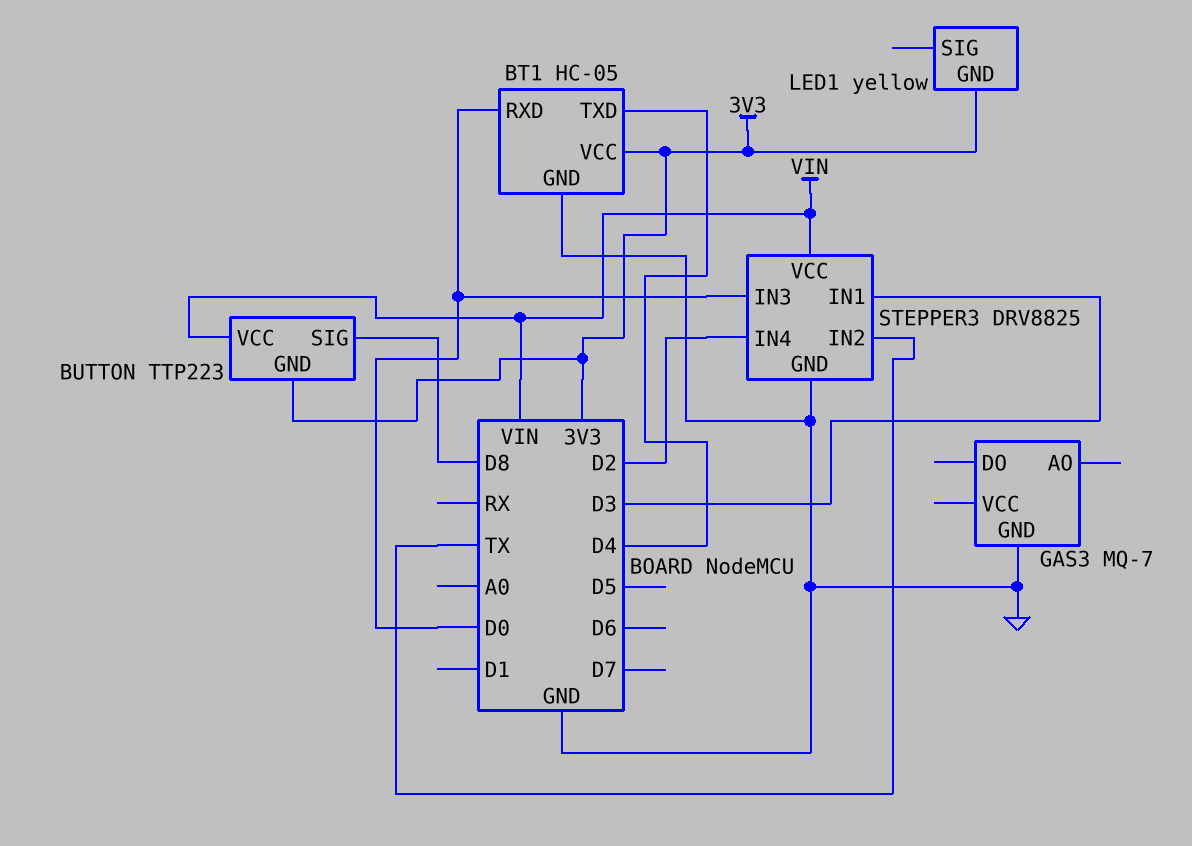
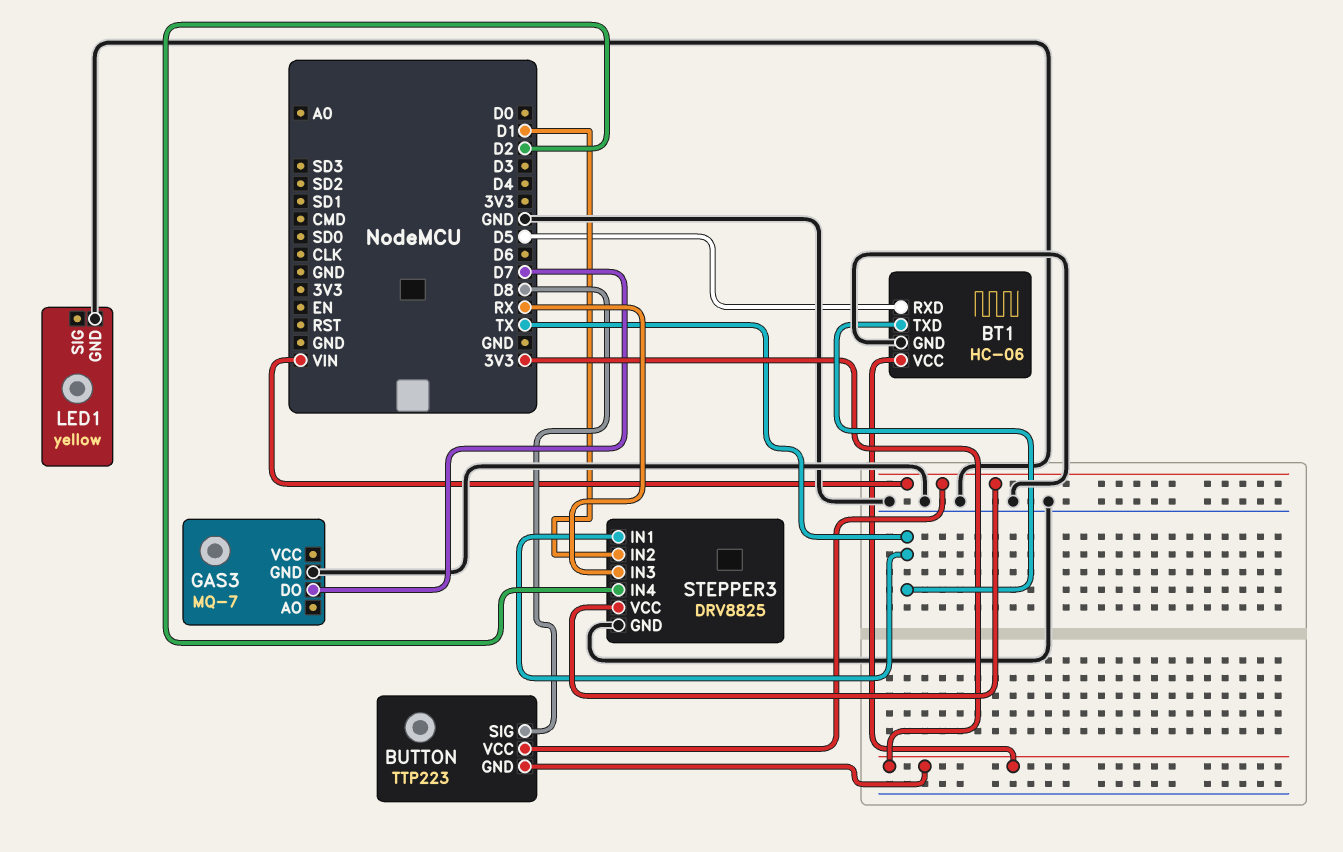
BT1: HC-05 -> HC-06
BT1 pin RXD: D0 -> D5
BT1 pin TXD: D4 -> TX
GAS3 pin DO: none -> D7
LED1 pin GND: 3V3 -> GND
STEPPER3 pin IN1: D3 -> TX
STEPPER3 pin IN2: TX -> D1
STEPPER3 pin IN3: D0 -> RX

